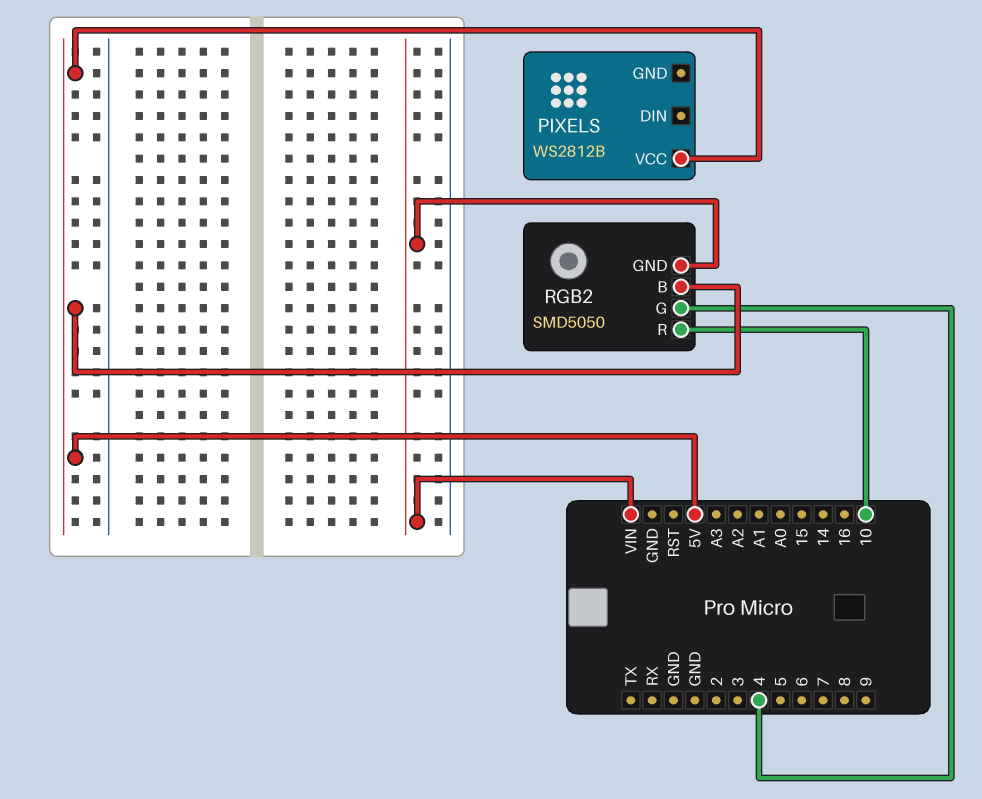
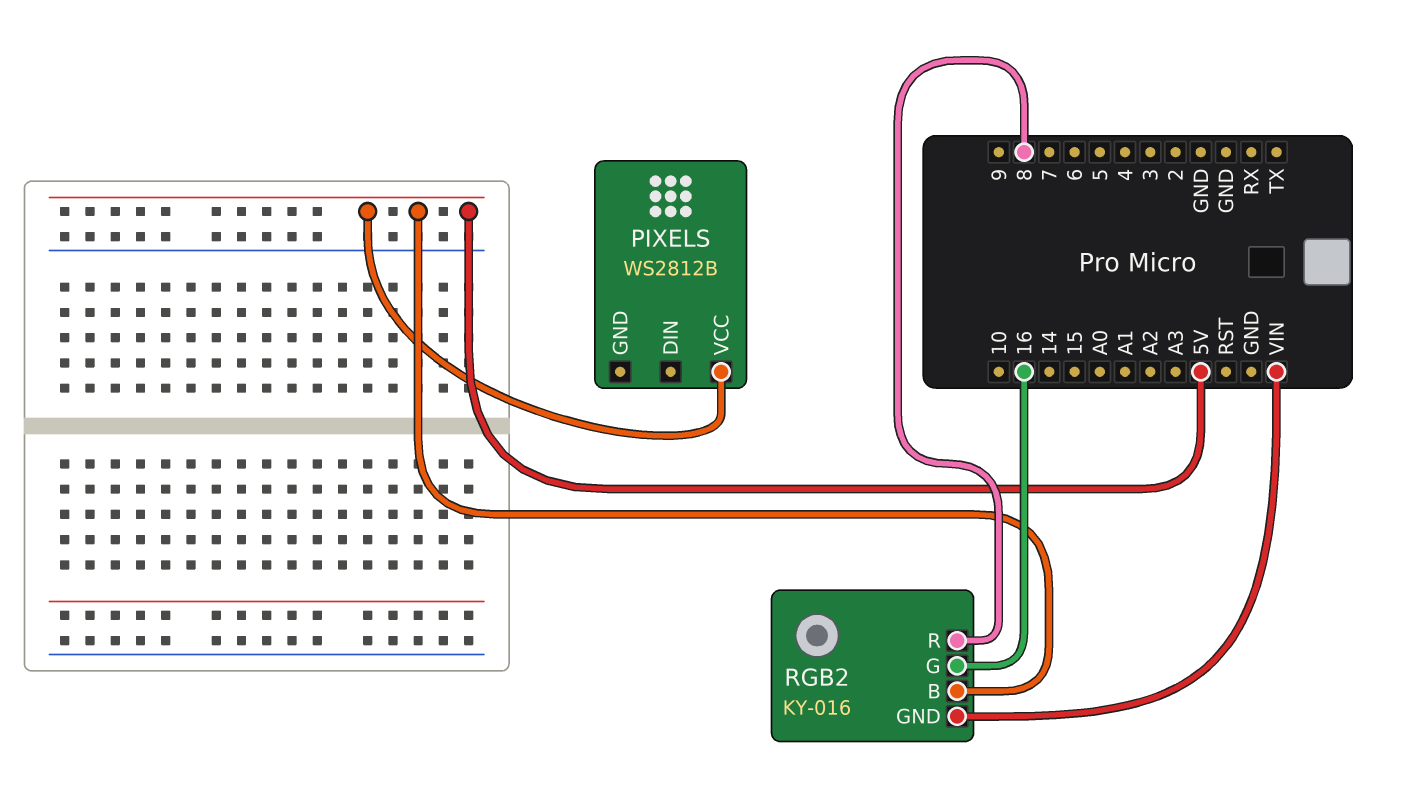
RGB2: SMD5050 -> KY-016
RGB2 pin G: 4 -> 16
RGB2 pin R: 10 -> 8

